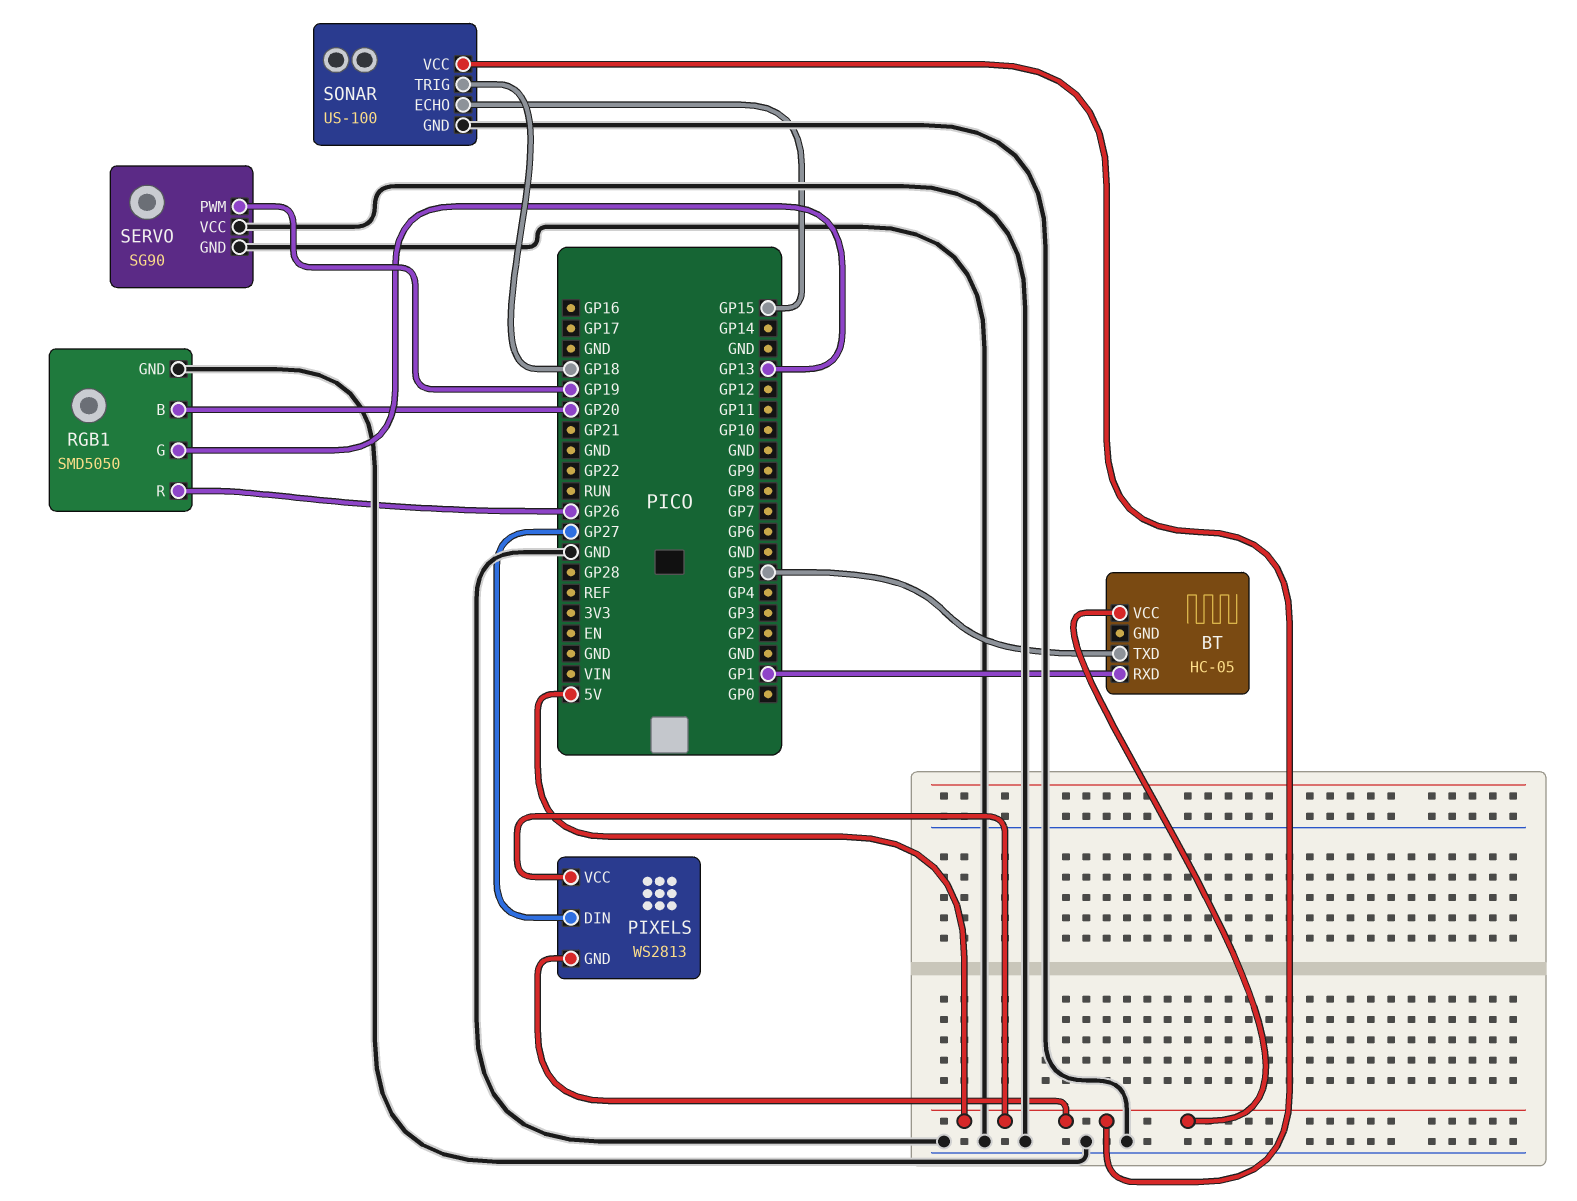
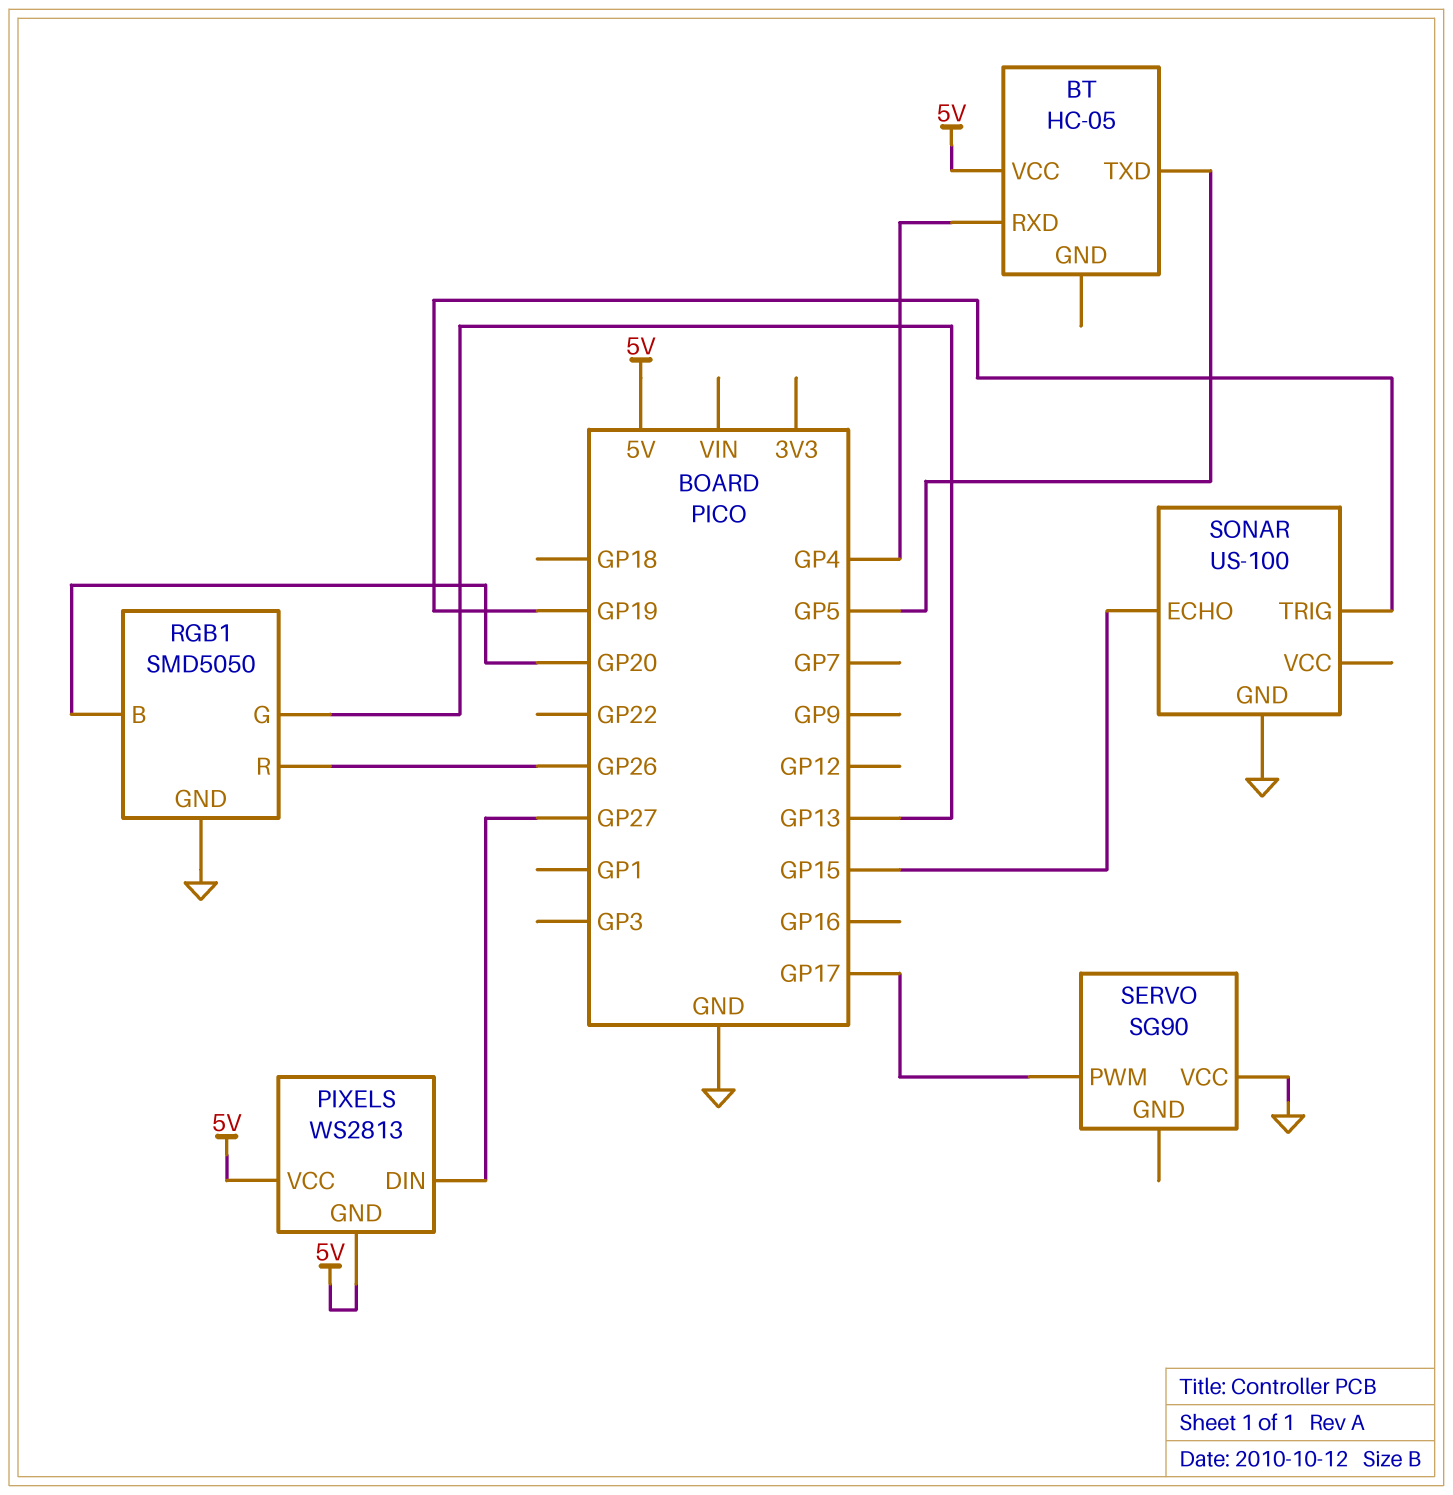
BT pin RXD: GP1 -> GP4
SERVO pin GND: GND -> none
SERVO pin PWM: GP19 -> GP17
SONAR pin TRIG: GP18 -> GP19
SONAR pin VCC: 5V -> none

